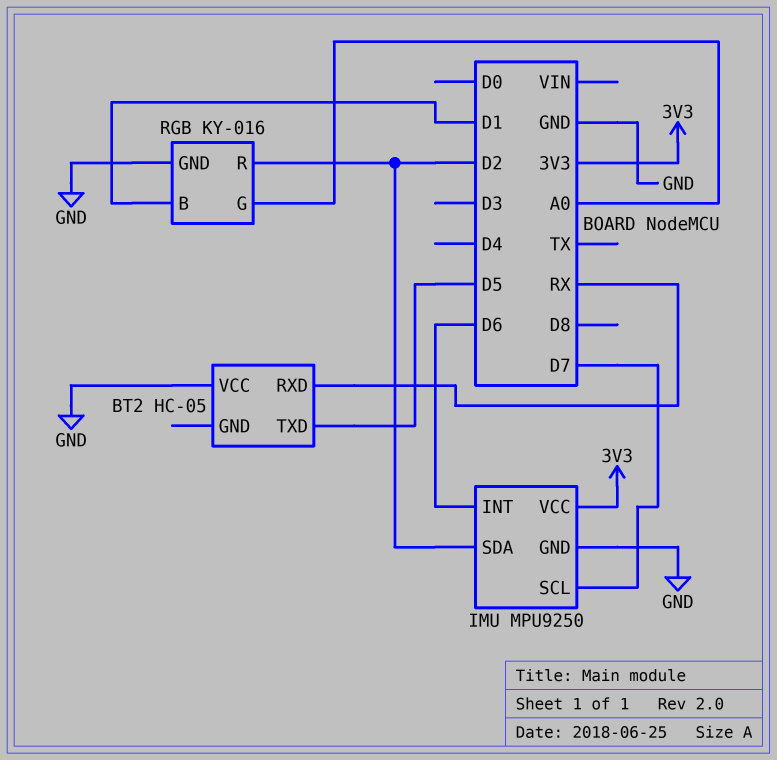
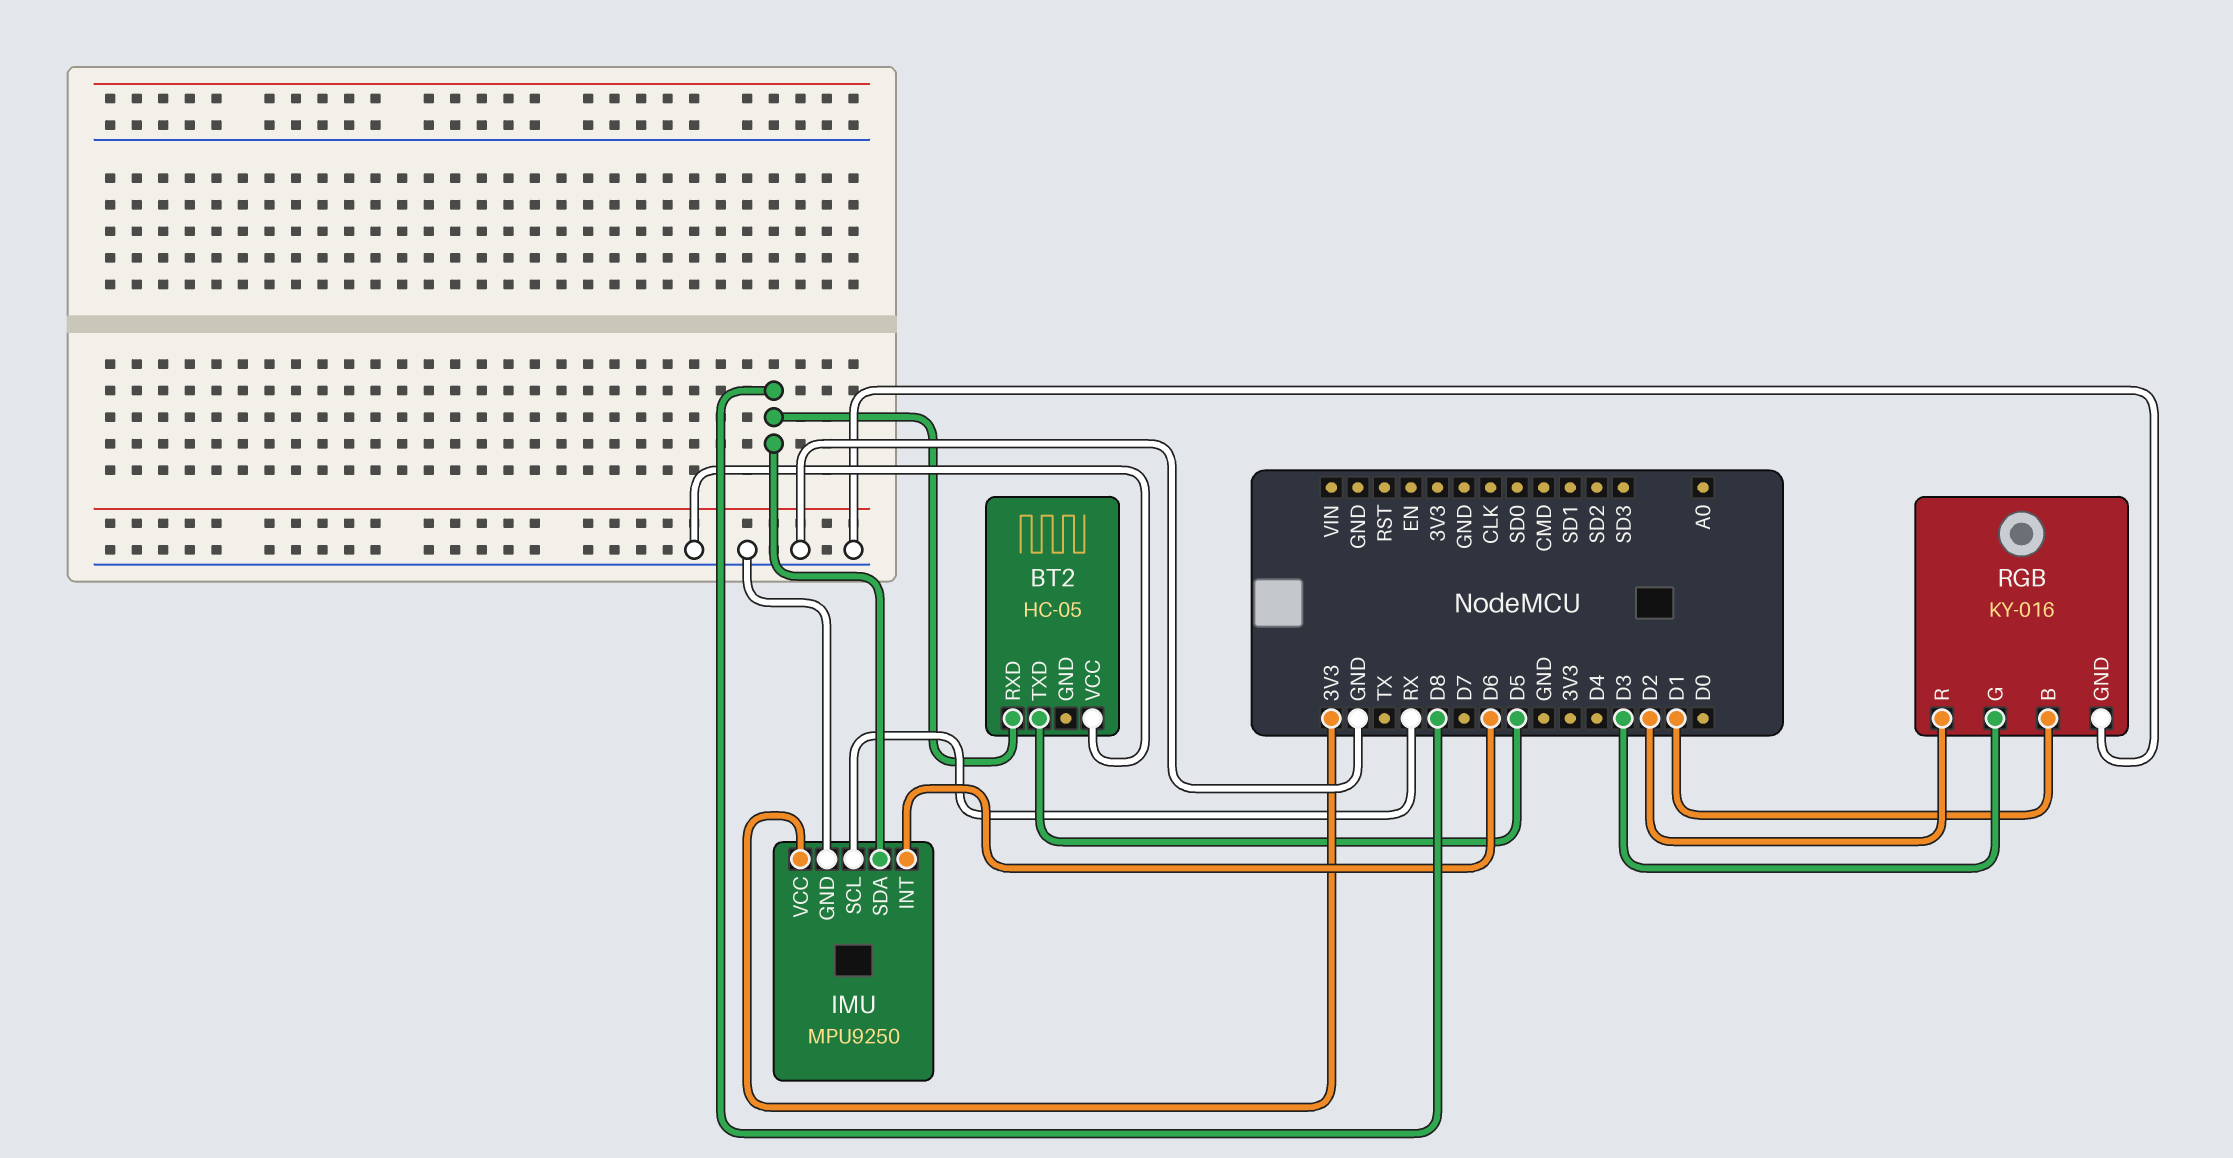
BT2 pin RXD: RX -> D8
IMU pin SCL: D7 -> RX
IMU pin SDA: D2 -> D8
RGB pin G: A0 -> D3

